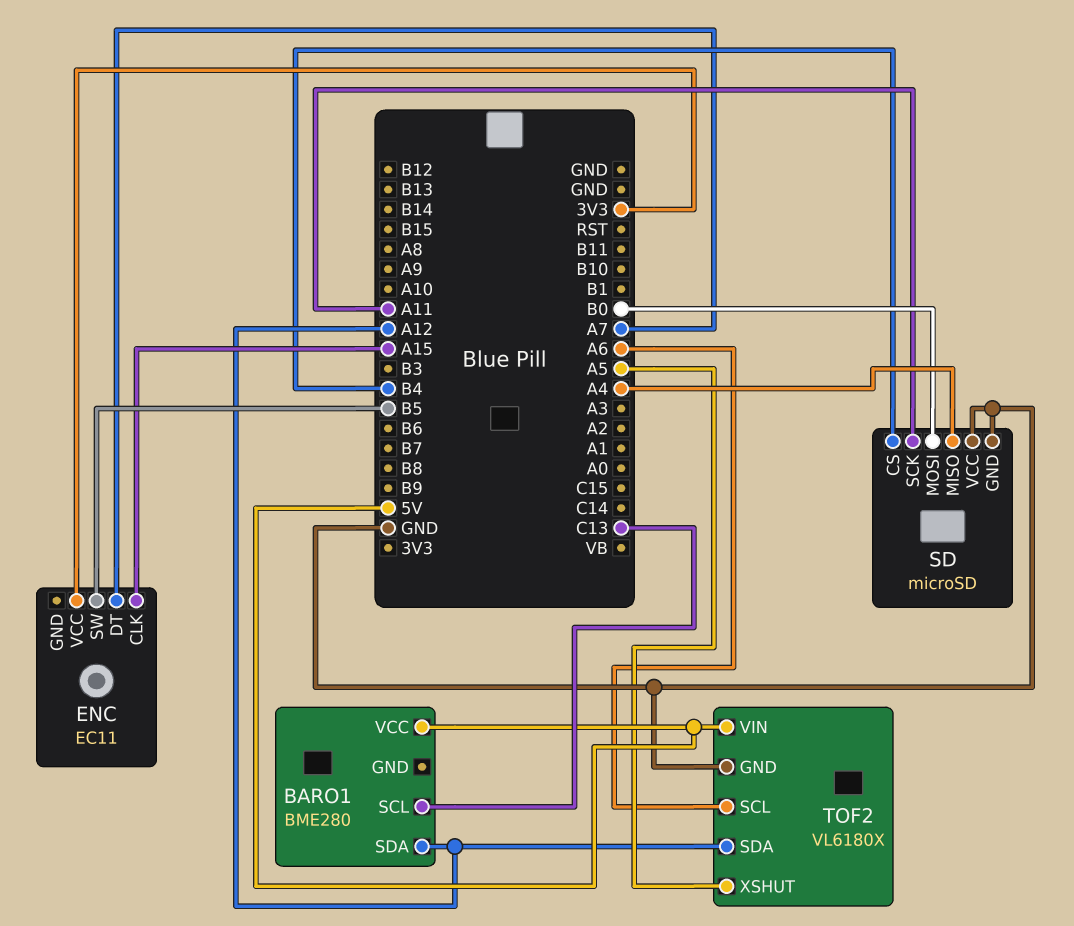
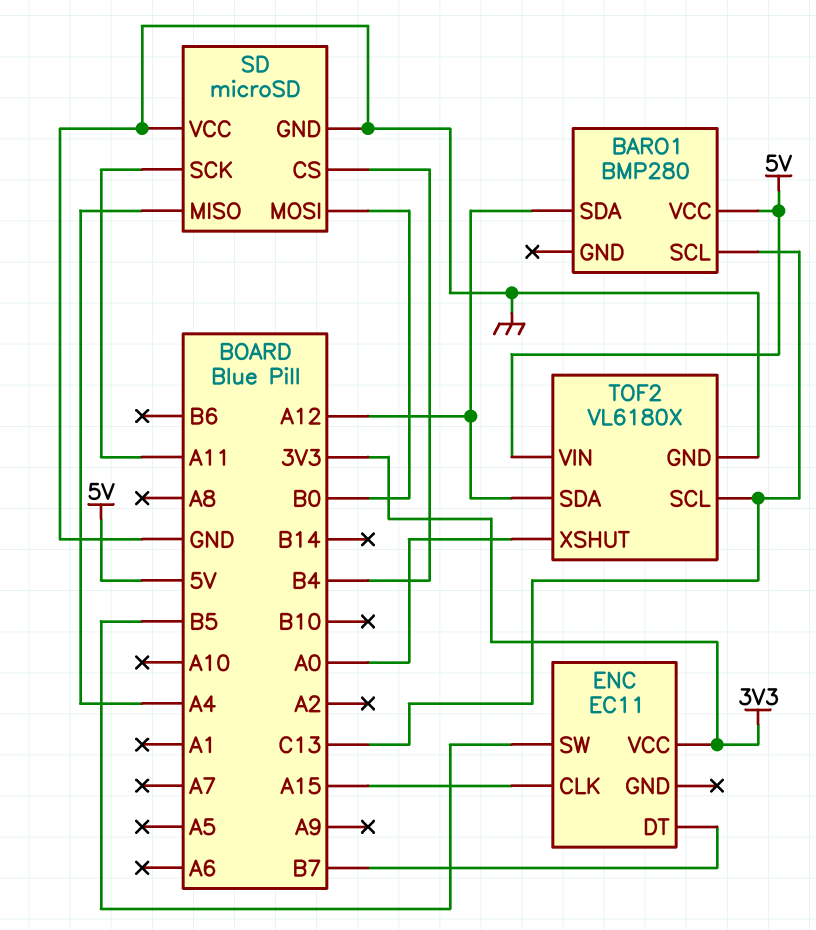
BARO1: BME280 -> BMP280
ENC pin DT: A7 -> B7
TOF2 pin SCL: A6 -> C13
TOF2 pin XSHUT: A5 -> A0

